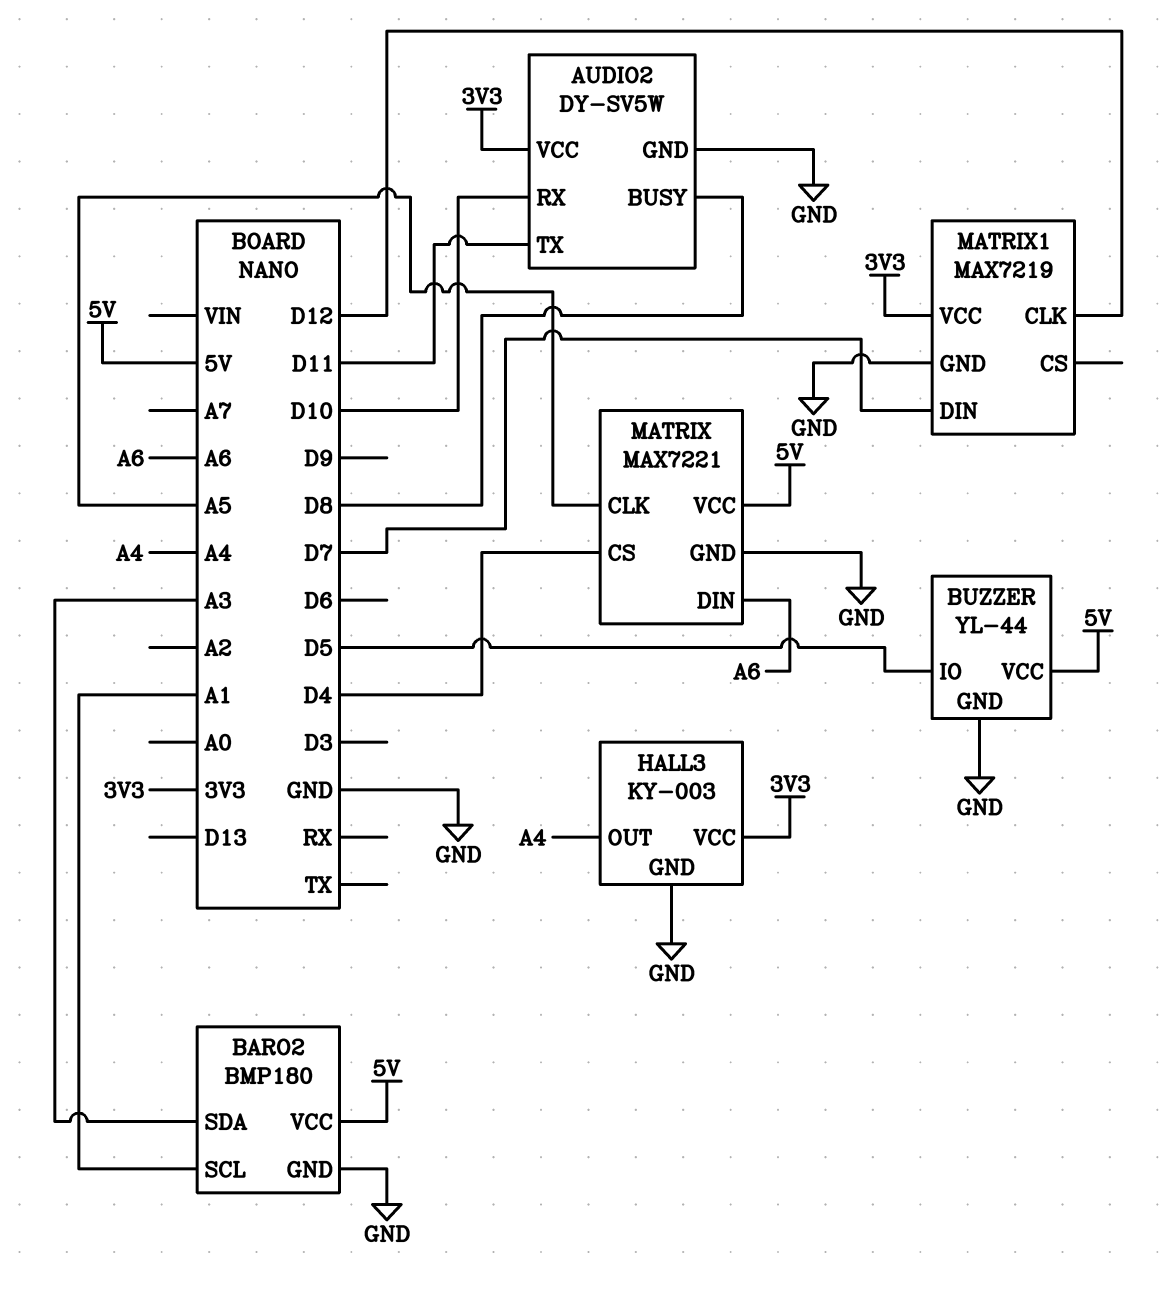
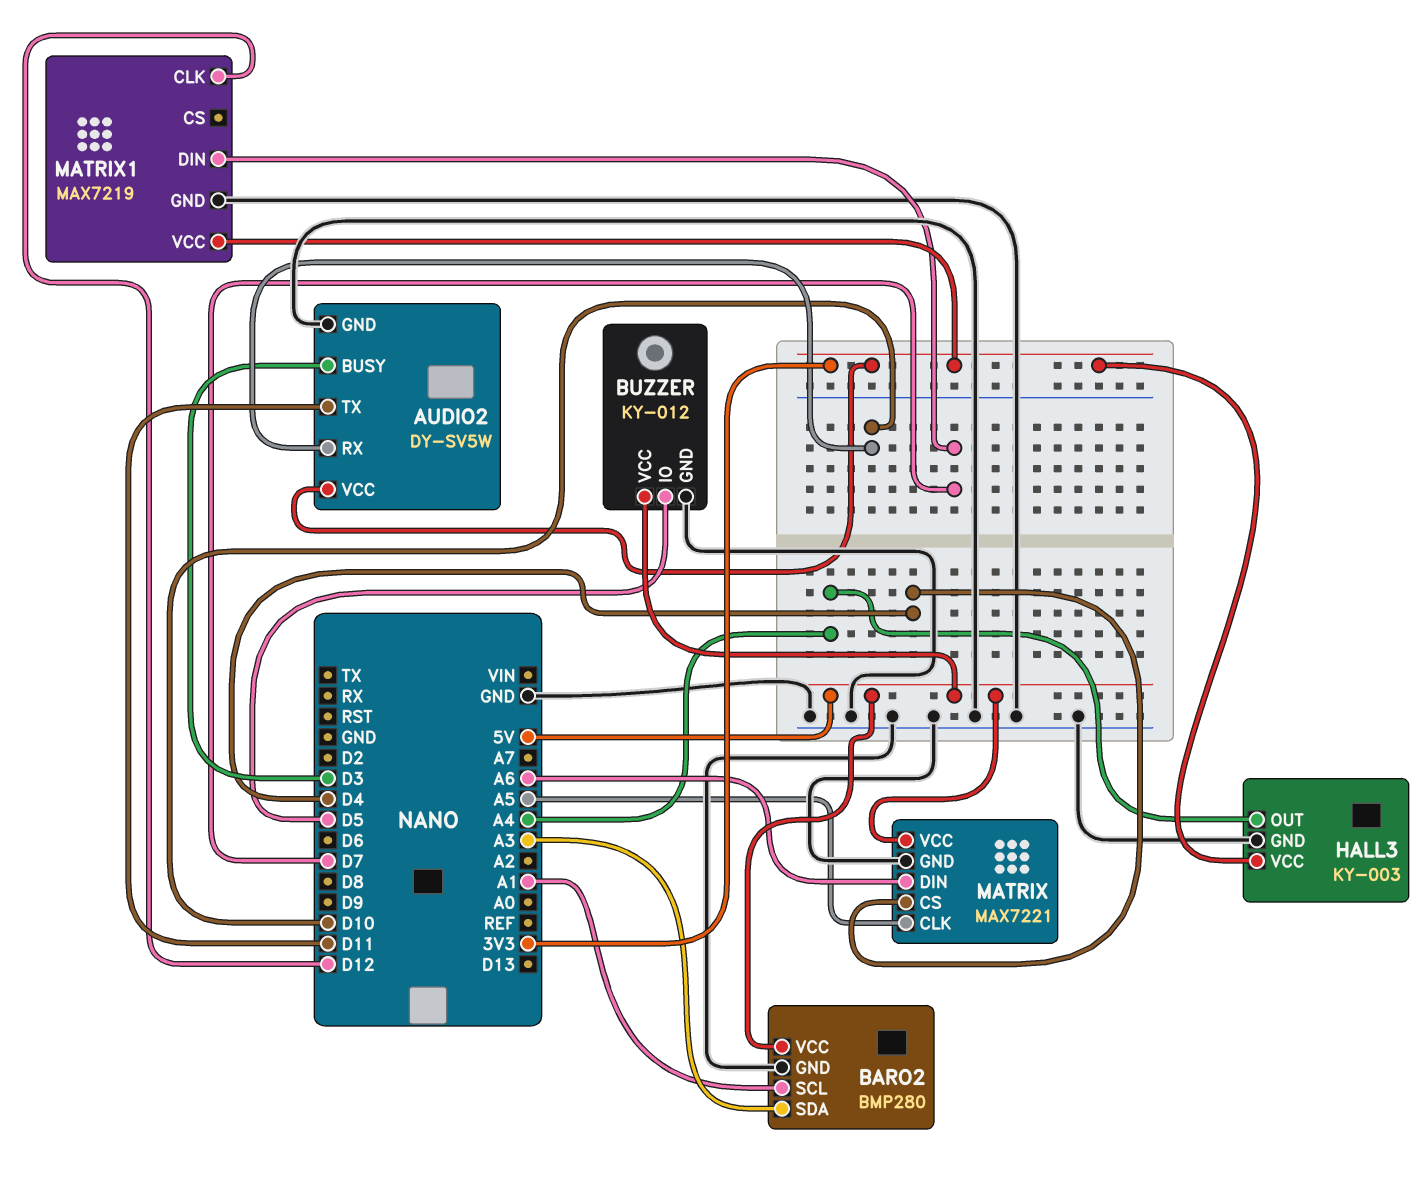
AUDIO2 pin BUSY: D8 -> D3
BARO2: BMP180 -> BMP280
BUZZER: YL-44 -> KY-012

